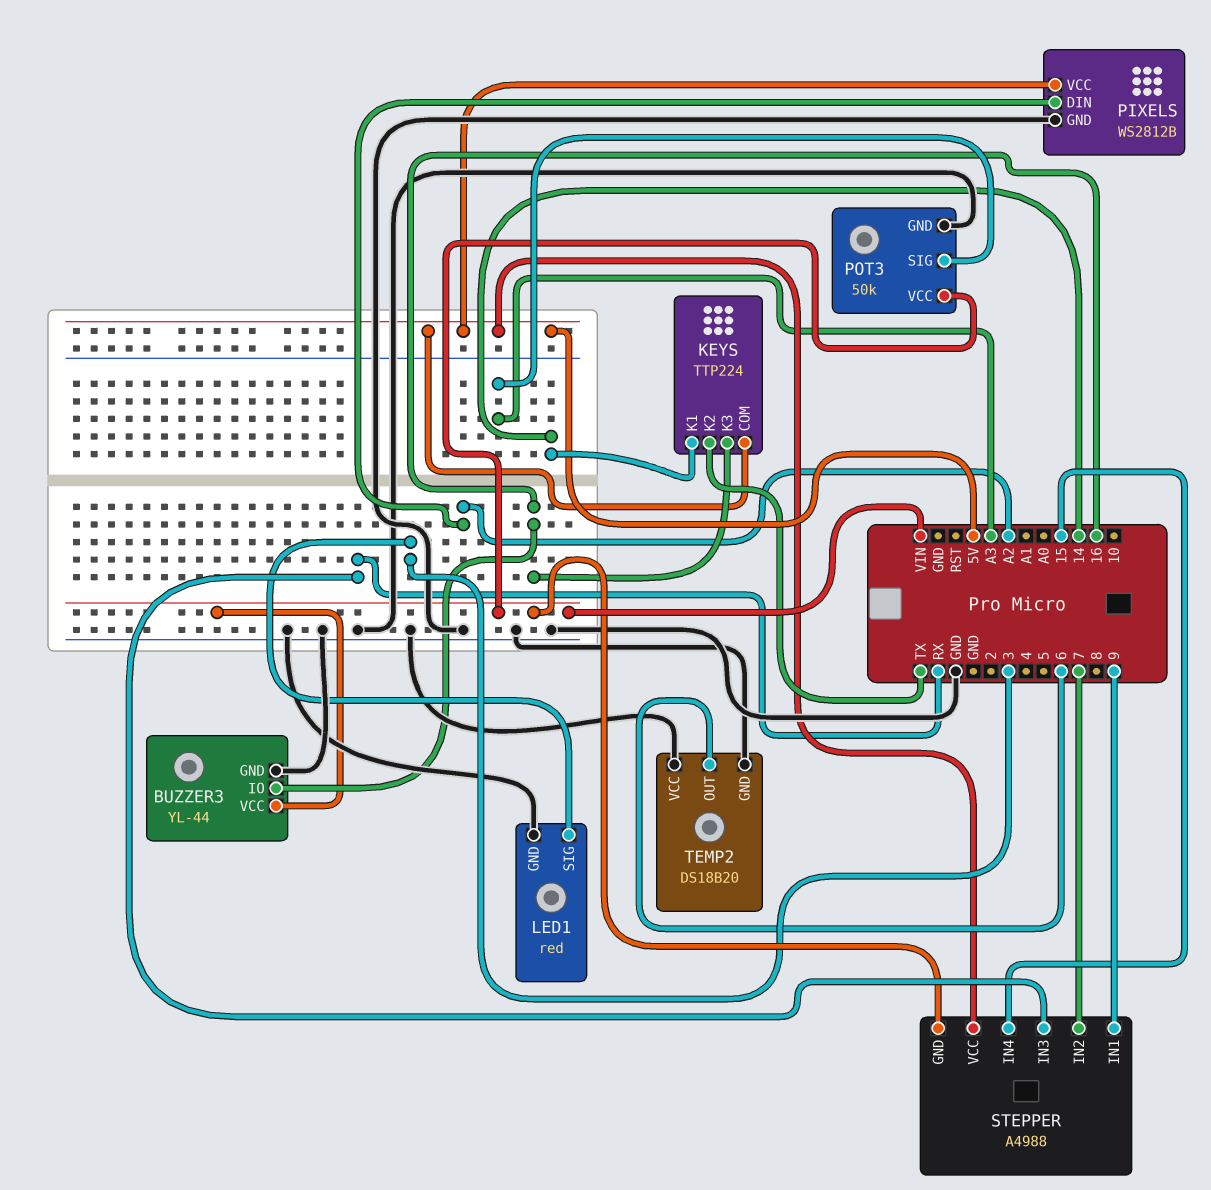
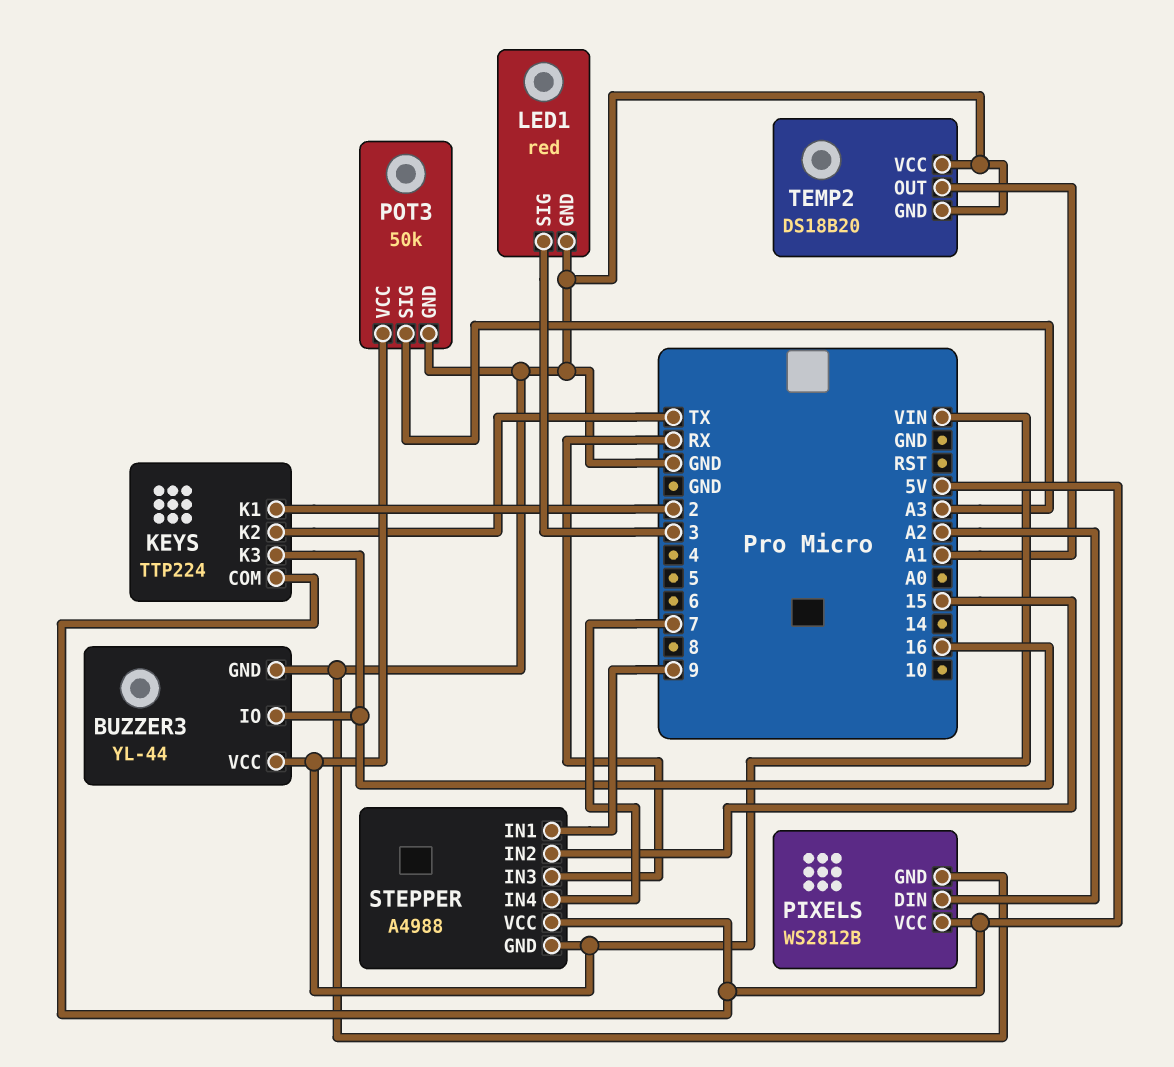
KEYS pin K1: 14 -> 2
STEPPER pin IN2: 7 -> 15
STEPPER pin IN4: 15 -> 7
TEMP2 pin OUT: 6 -> A1

